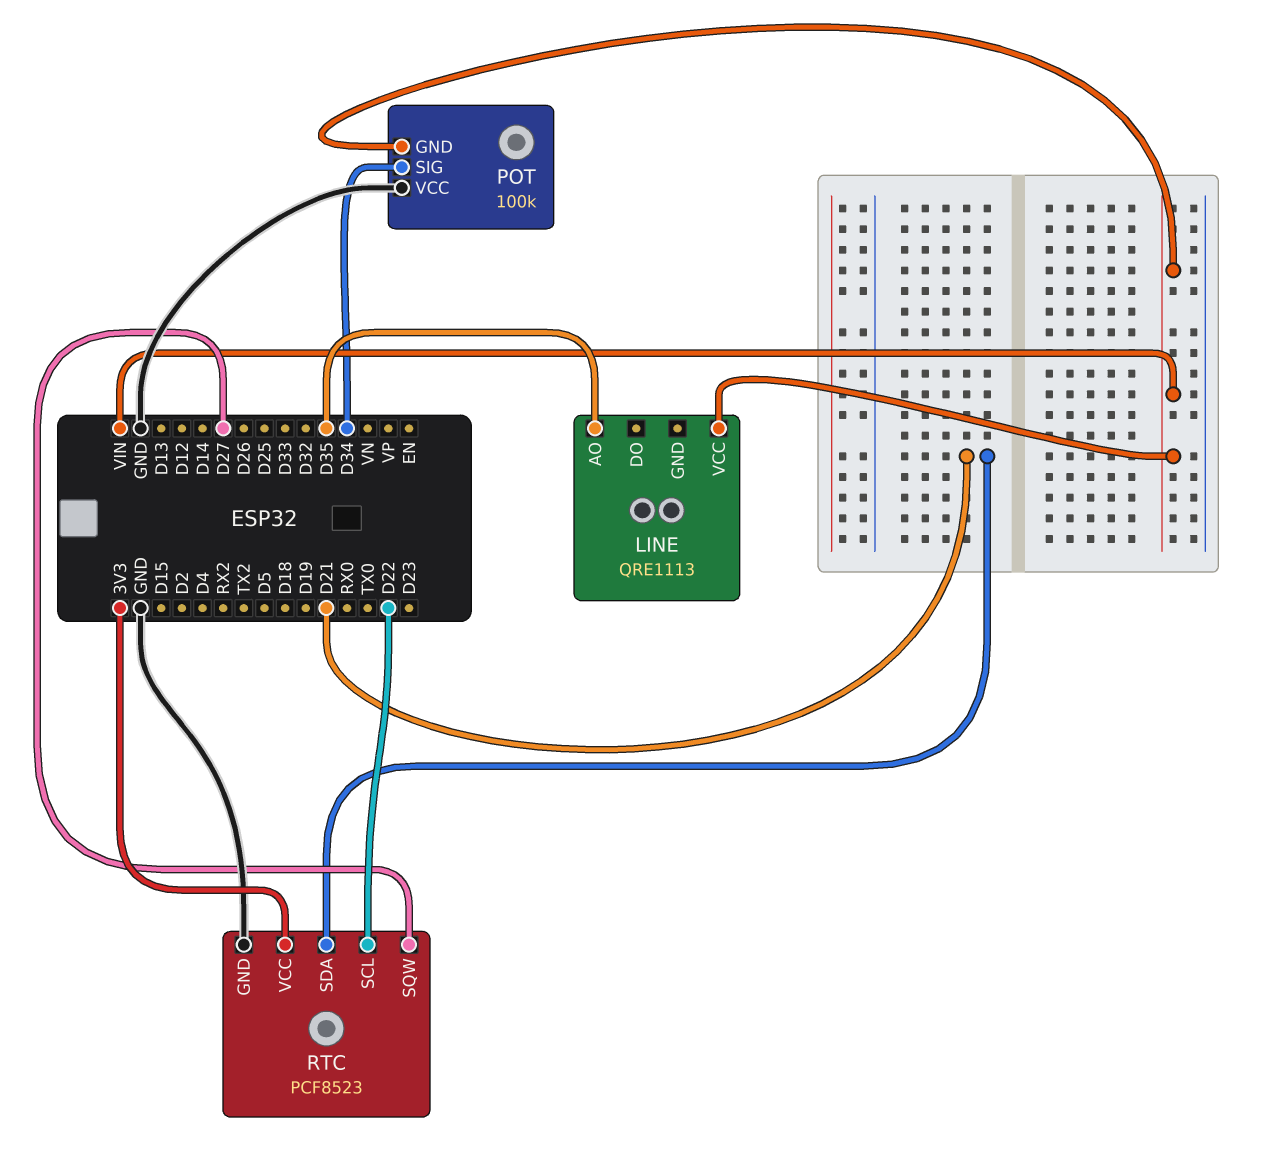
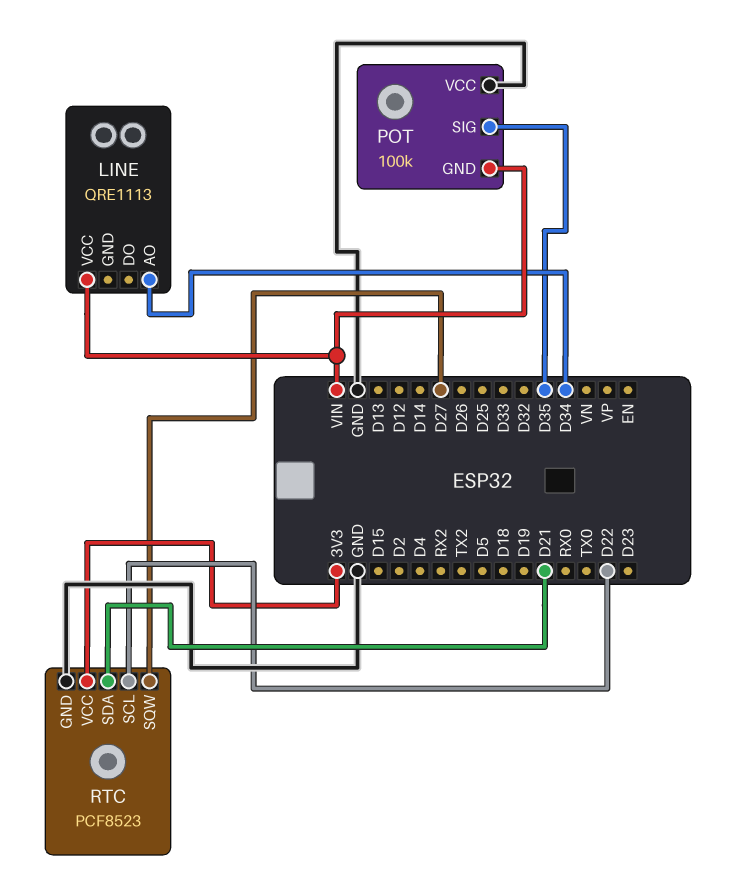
LINE pin AO: D35 -> D34
POT pin SIG: D34 -> D35

